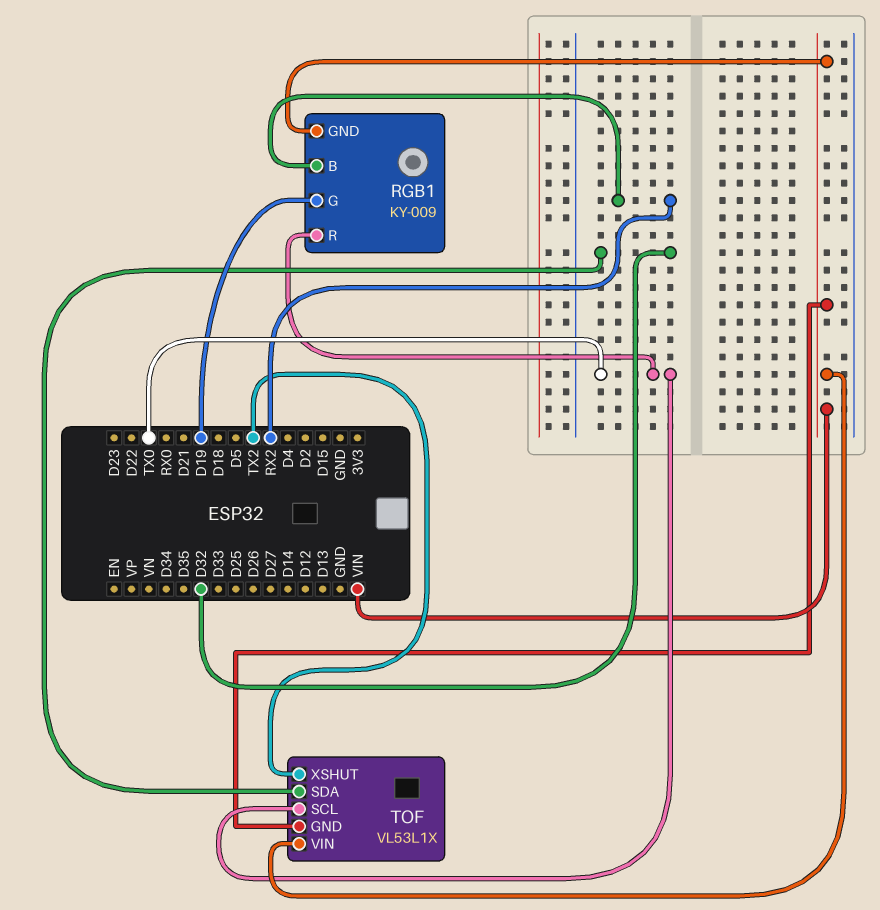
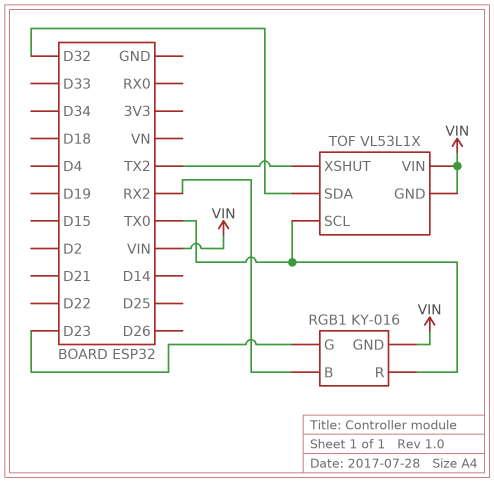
RGB1: KY-009 -> KY-016
RGB1 pin G: D19 -> D23

